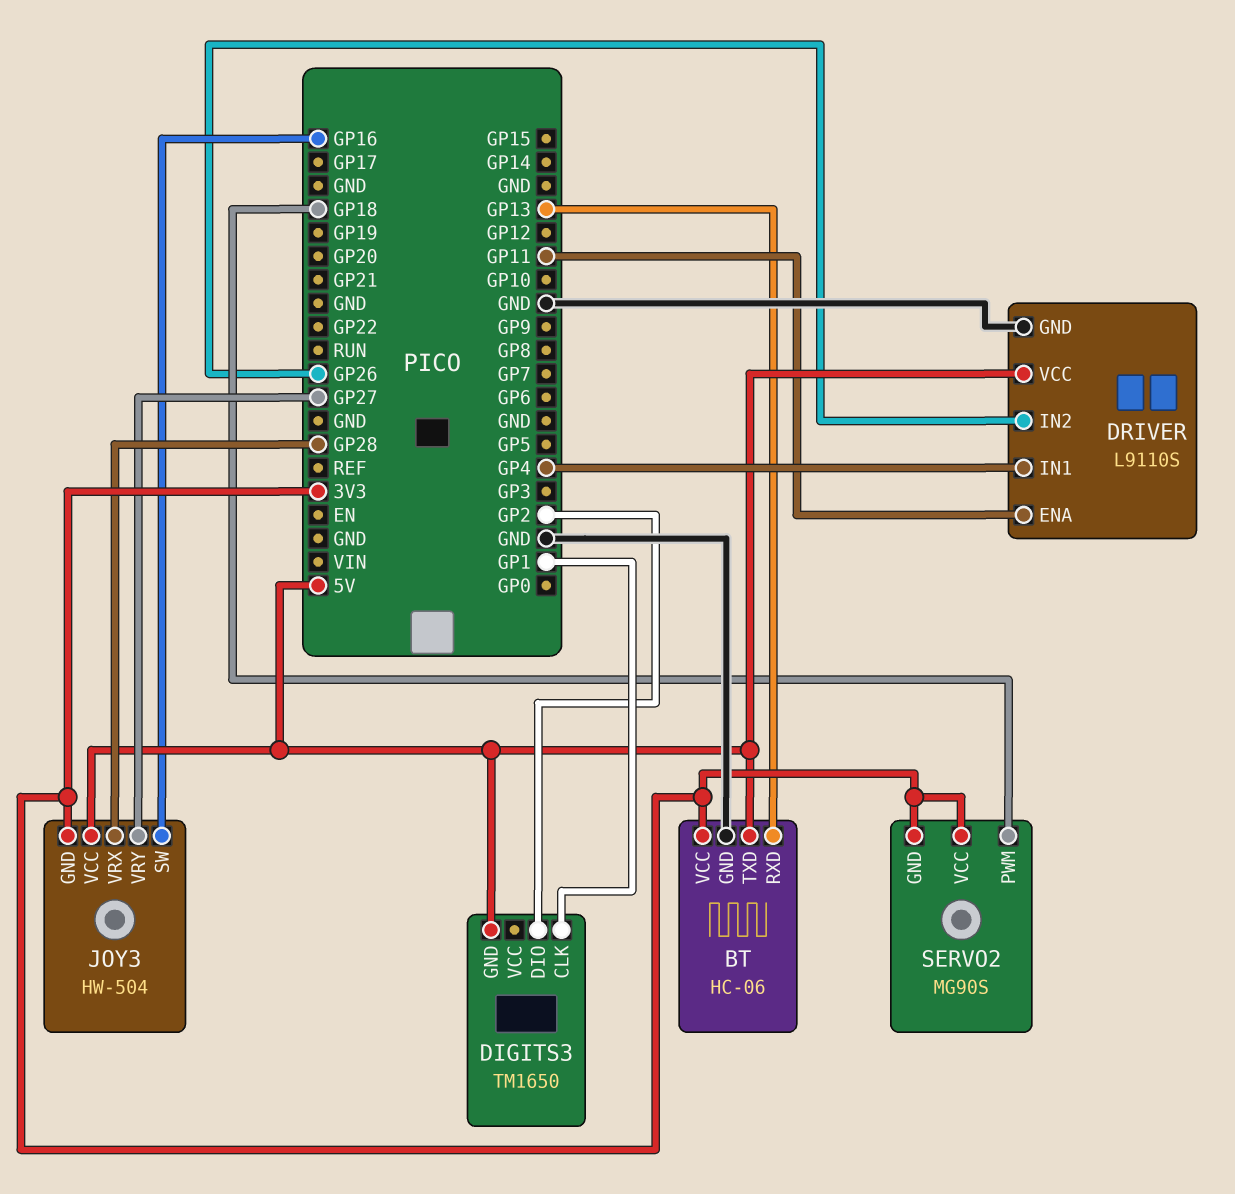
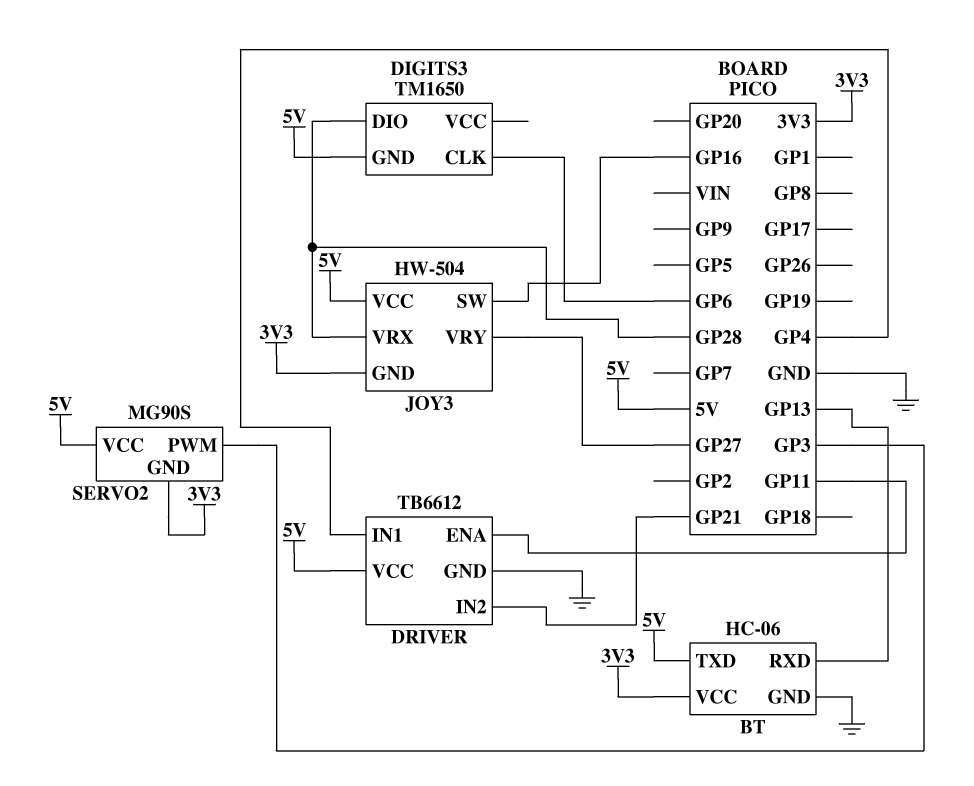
DIGITS3 pin CLK: GP1 -> GP6
DIGITS3 pin DIO: GP2 -> GP28
DRIVER: L9110S -> TB6612
DRIVER pin IN2: GP26 -> GP21
SERVO2 pin PWM: GP18 -> GP3
SERVO2 pin VCC: 3V3 -> 5V

